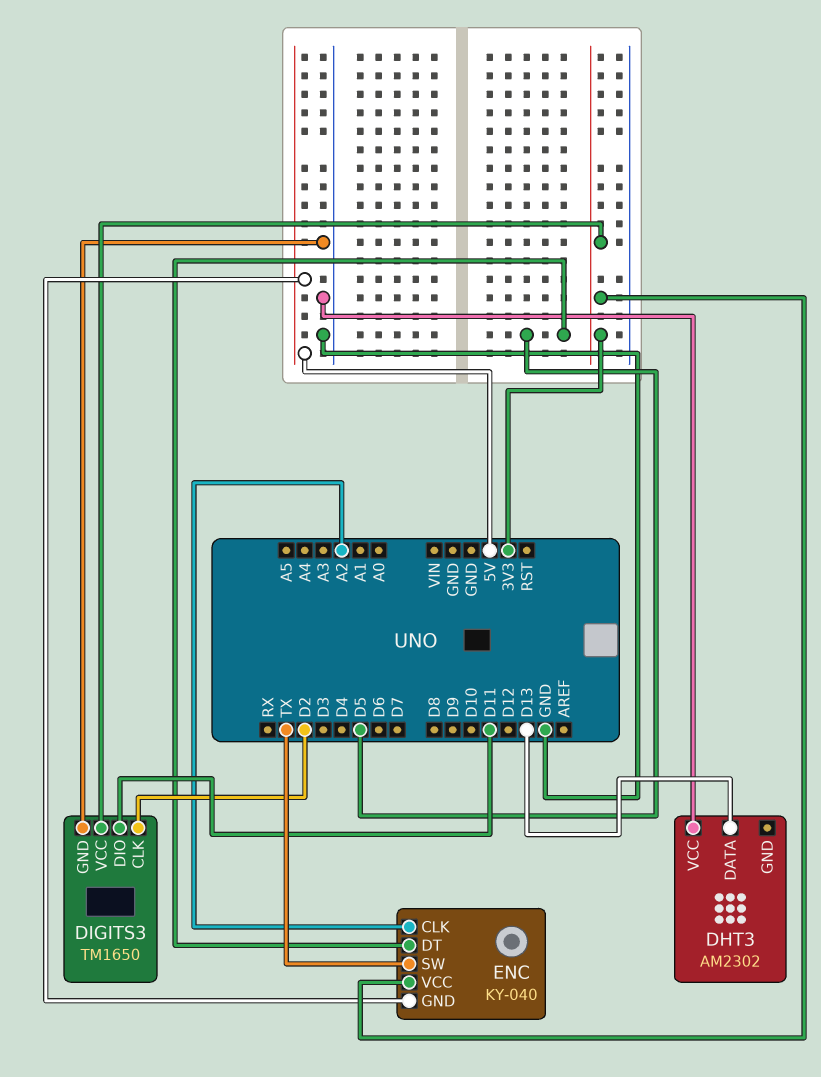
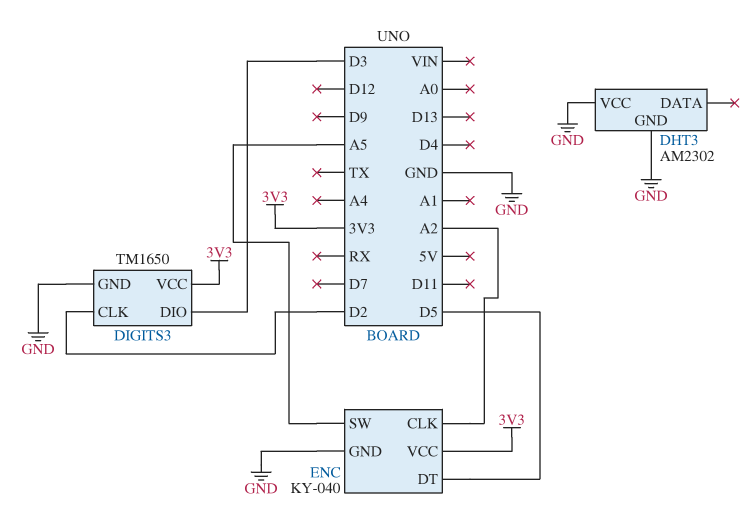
DHT3 pin DATA: D13 -> none
DHT3 pin GND: none -> GND
DIGITS3 pin DIO: D11 -> D3
ENC pin GND: 5V -> GND
ENC pin SW: TX -> A5

